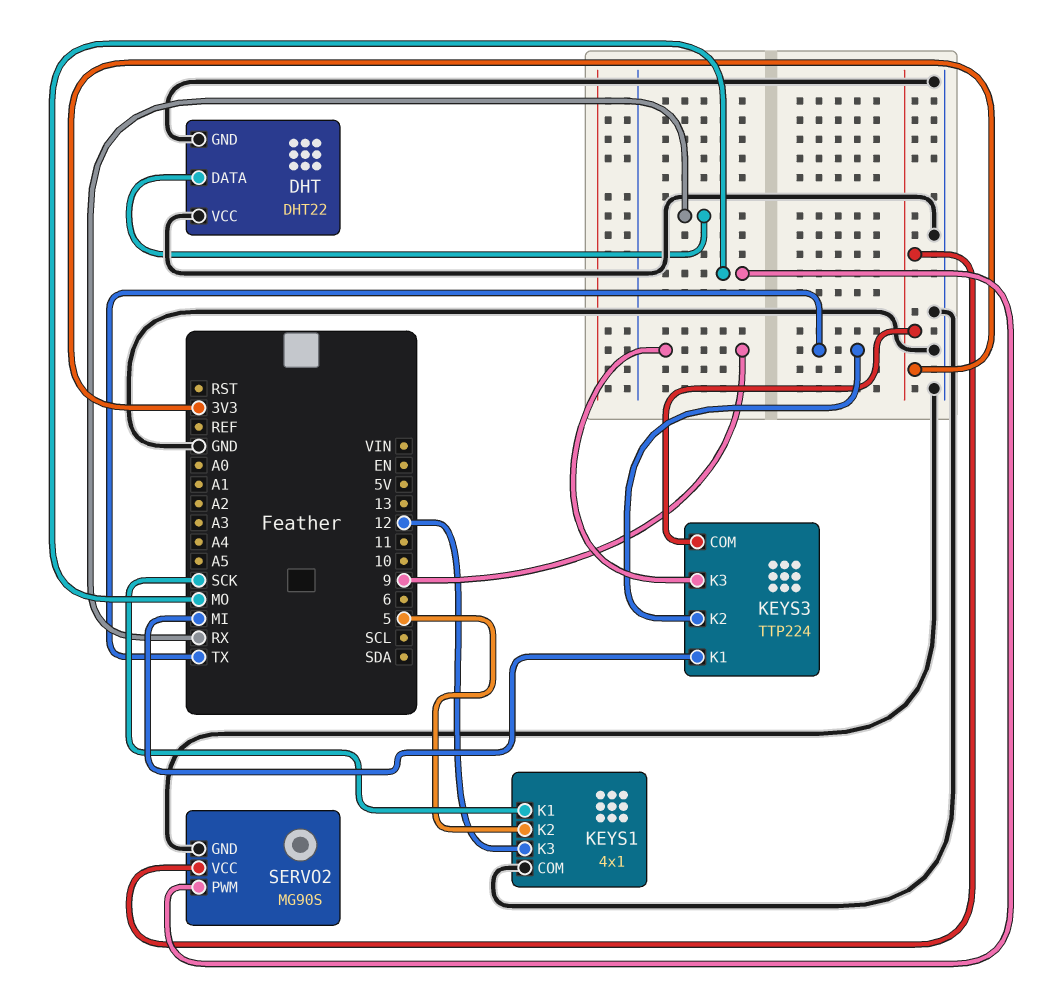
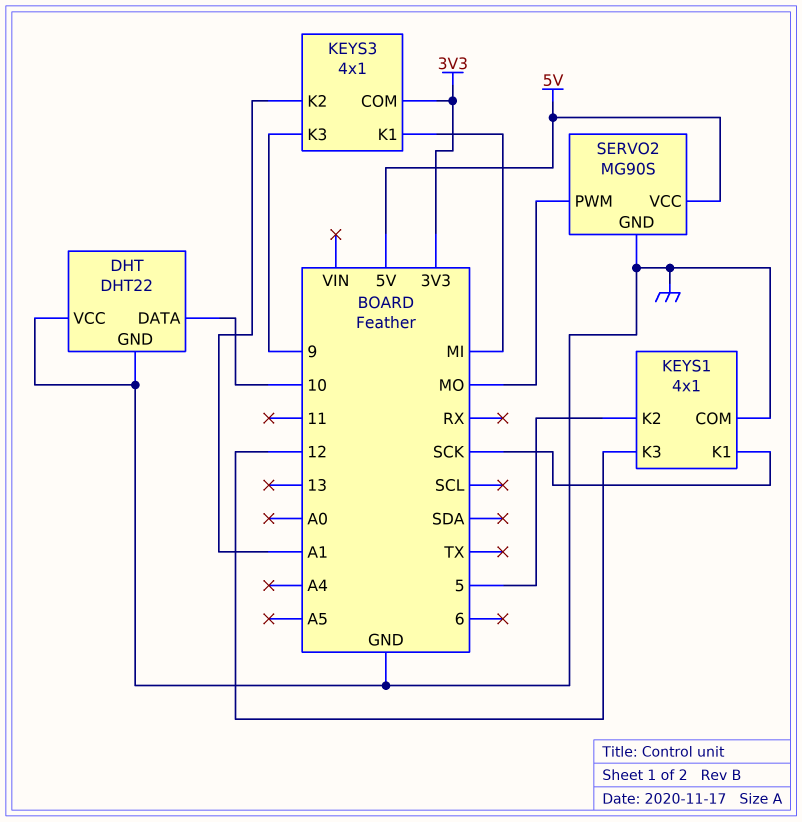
DHT pin DATA: RX -> 10
KEYS3: TTP224 -> 4x1
KEYS3 pin K2: TX -> A1
SERVO2 pin VCC: 3V3 -> 5V

